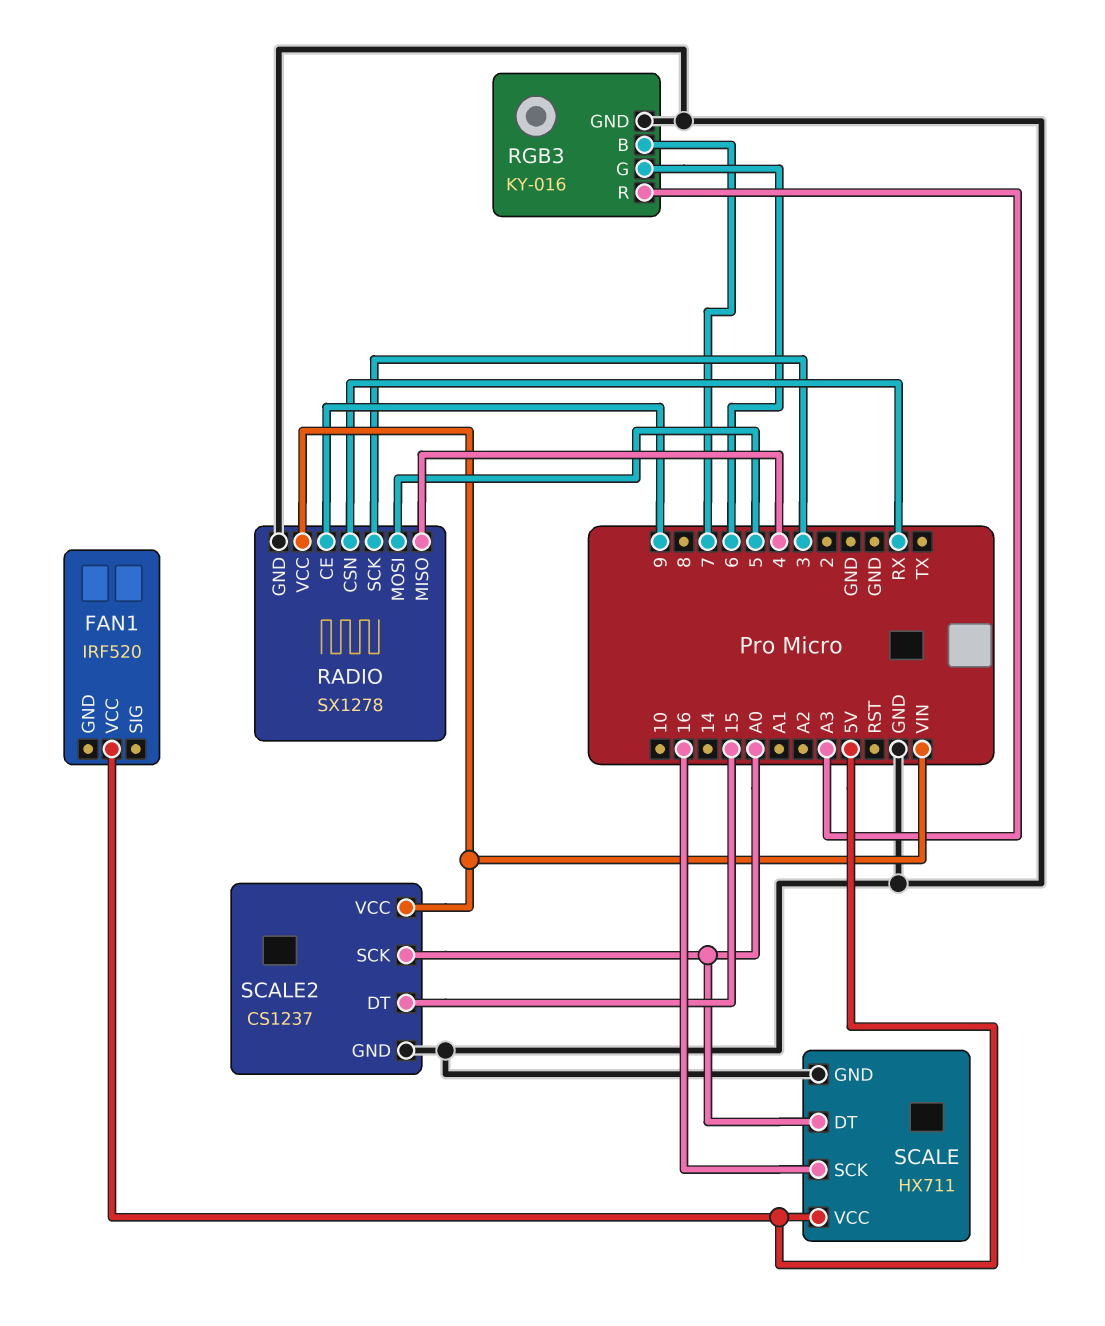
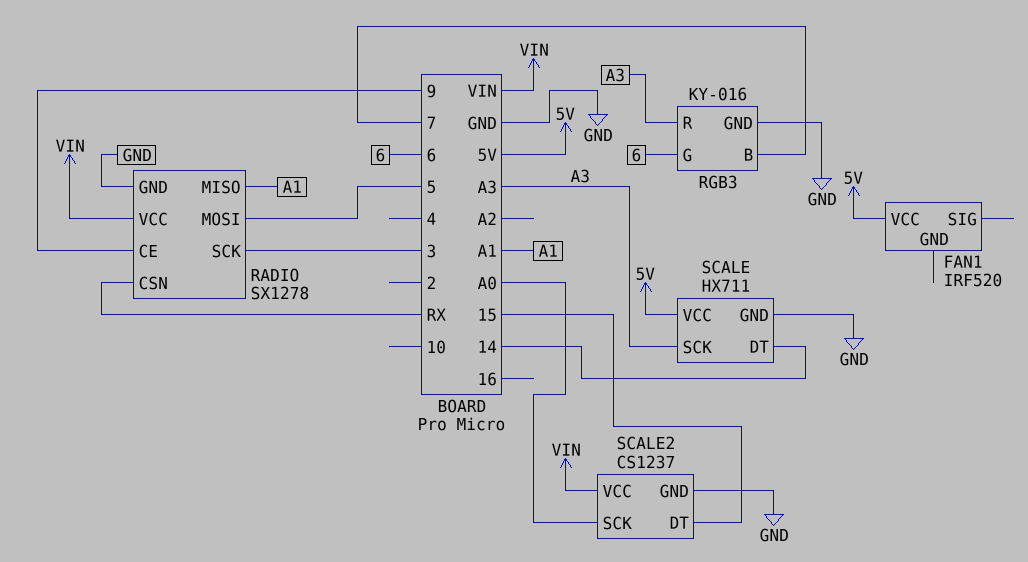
RADIO pin MISO: 4 -> A1
SCALE pin DT: A0 -> 14
SCALE pin SCK: 16 -> A3

